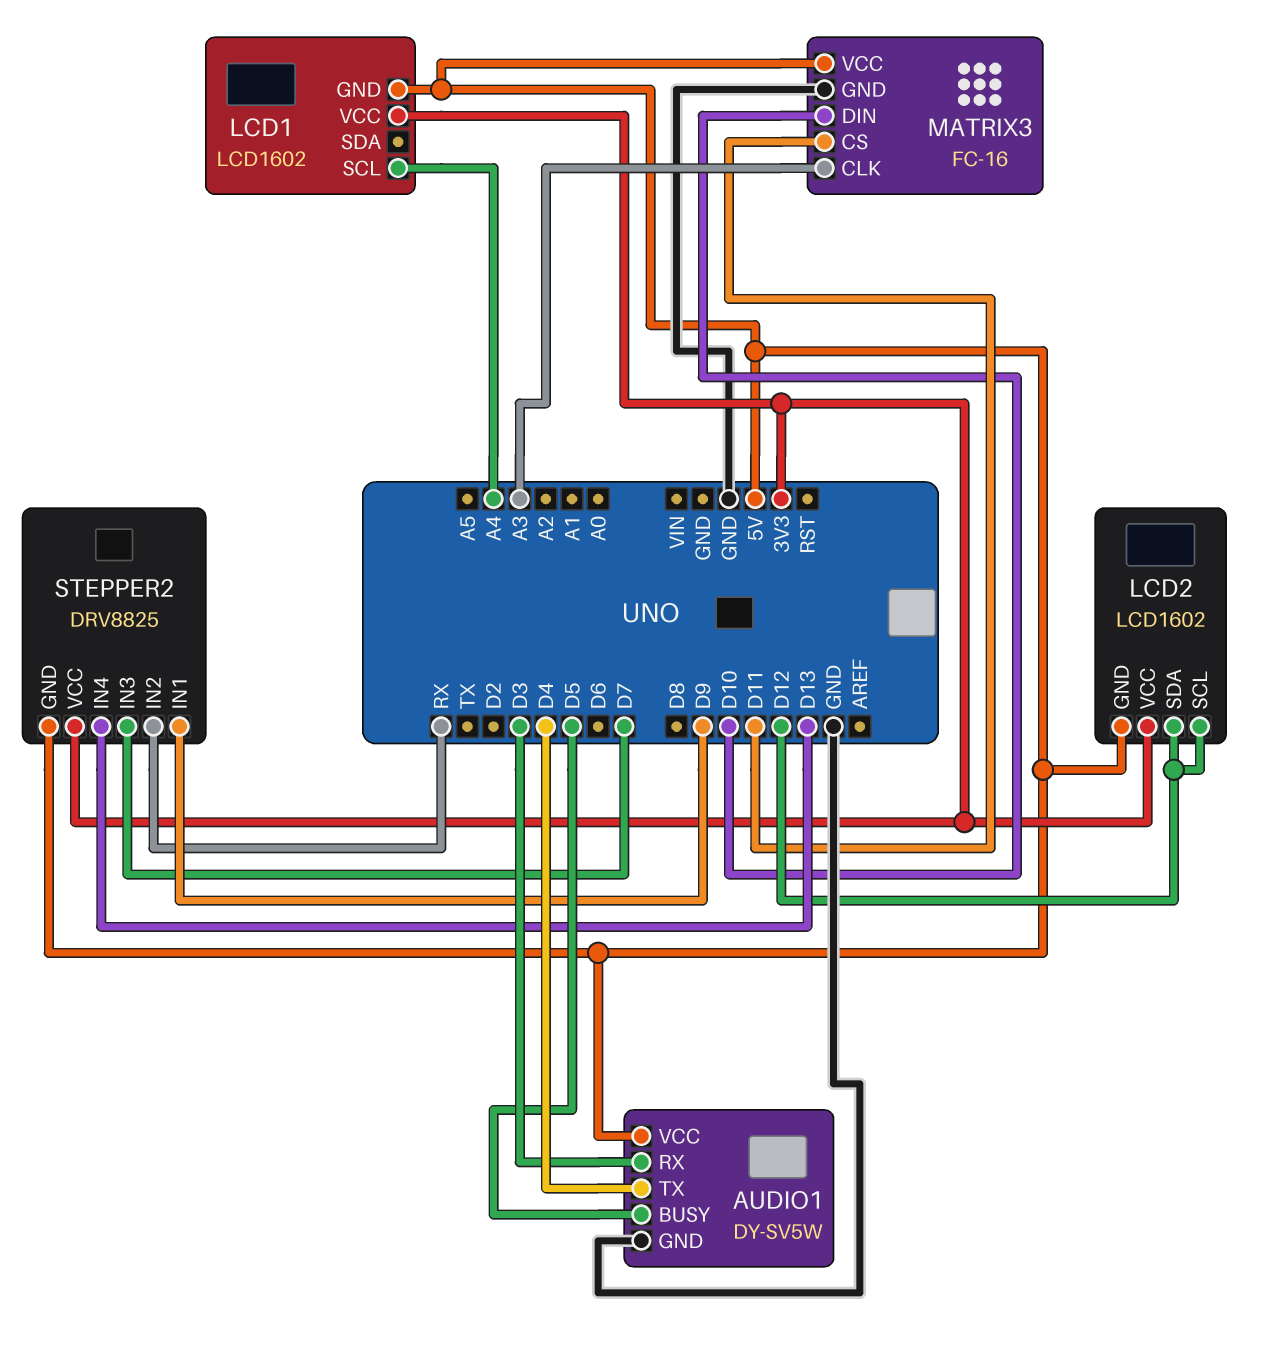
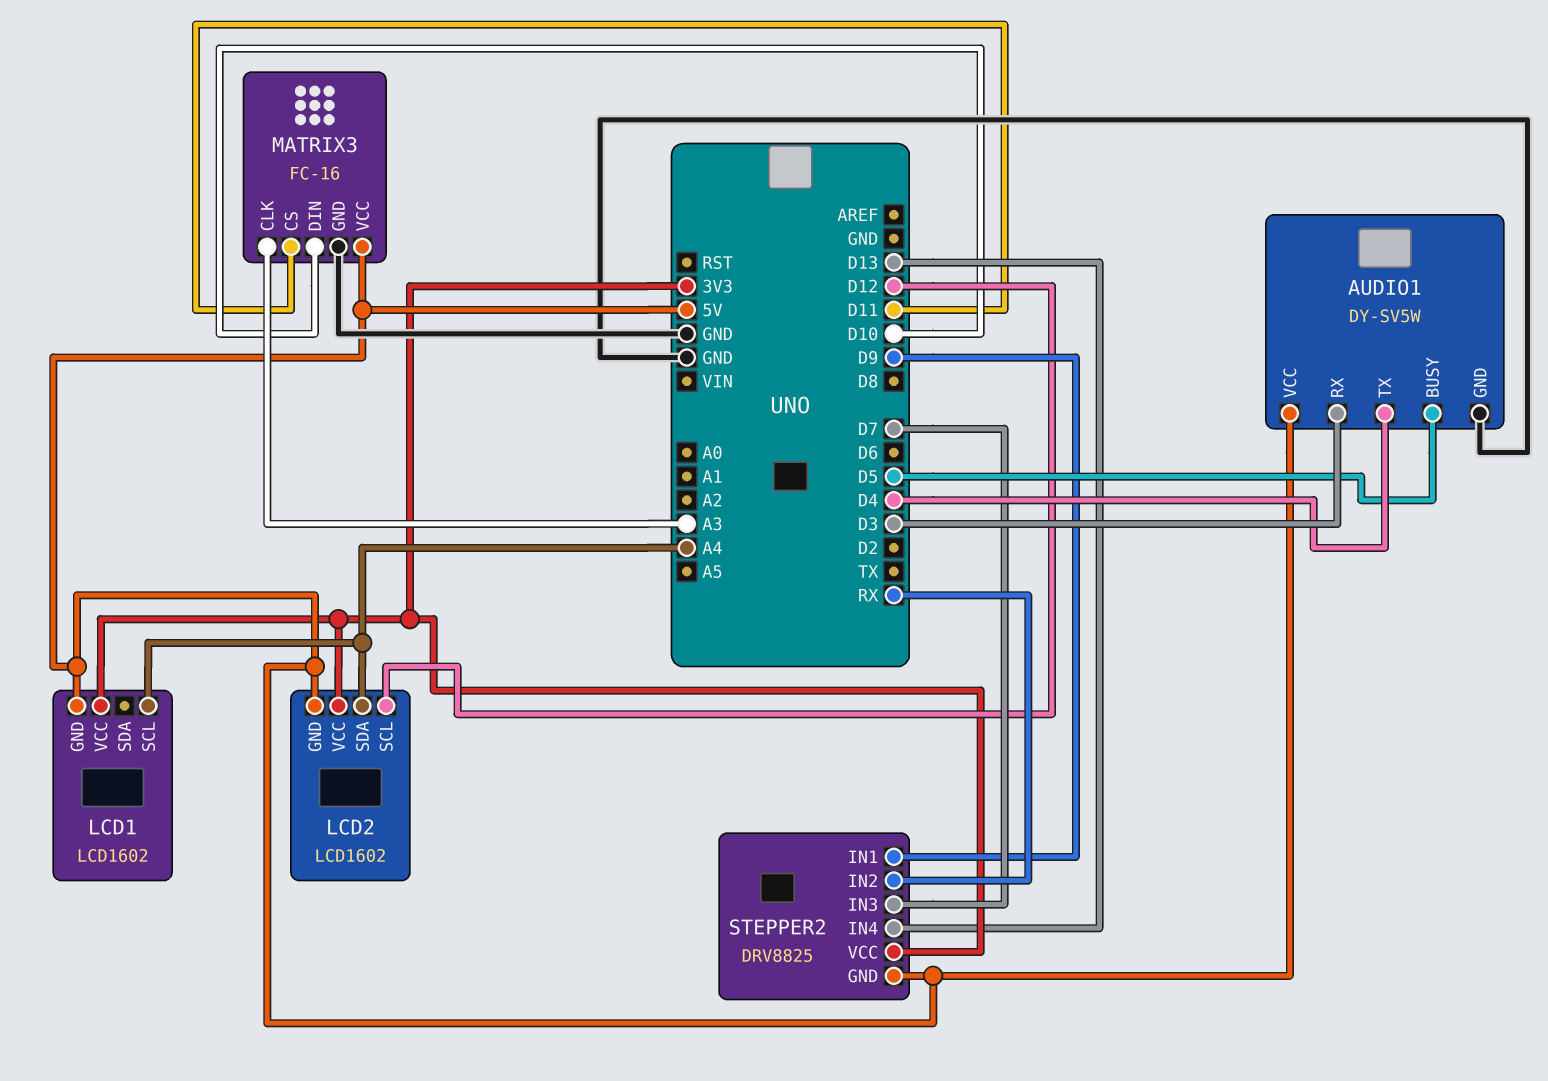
LCD2 pin SDA: D12 -> A4

